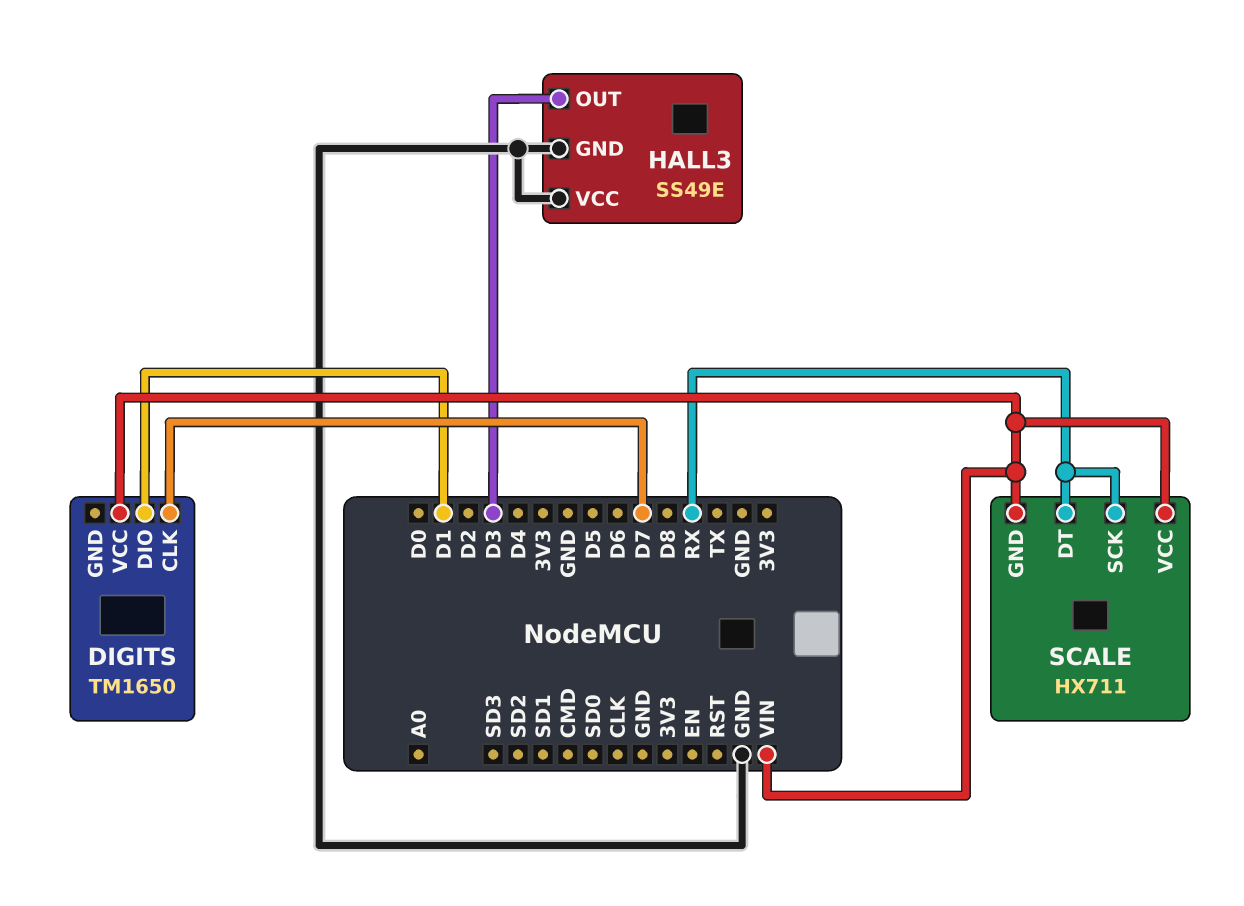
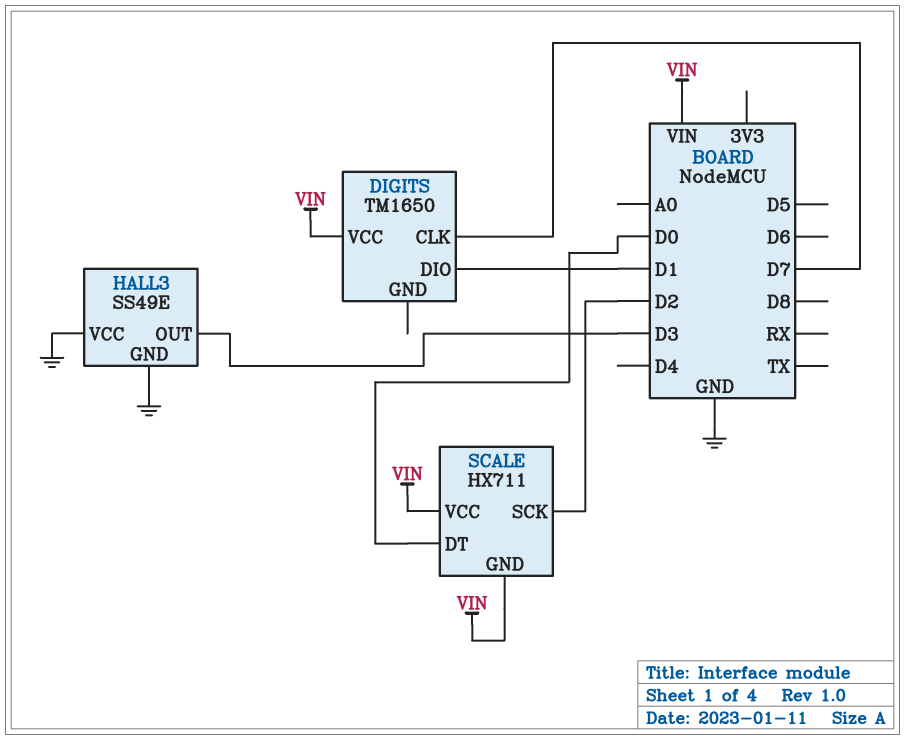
SCALE pin DT: RX -> D0
SCALE pin SCK: RX -> D2

